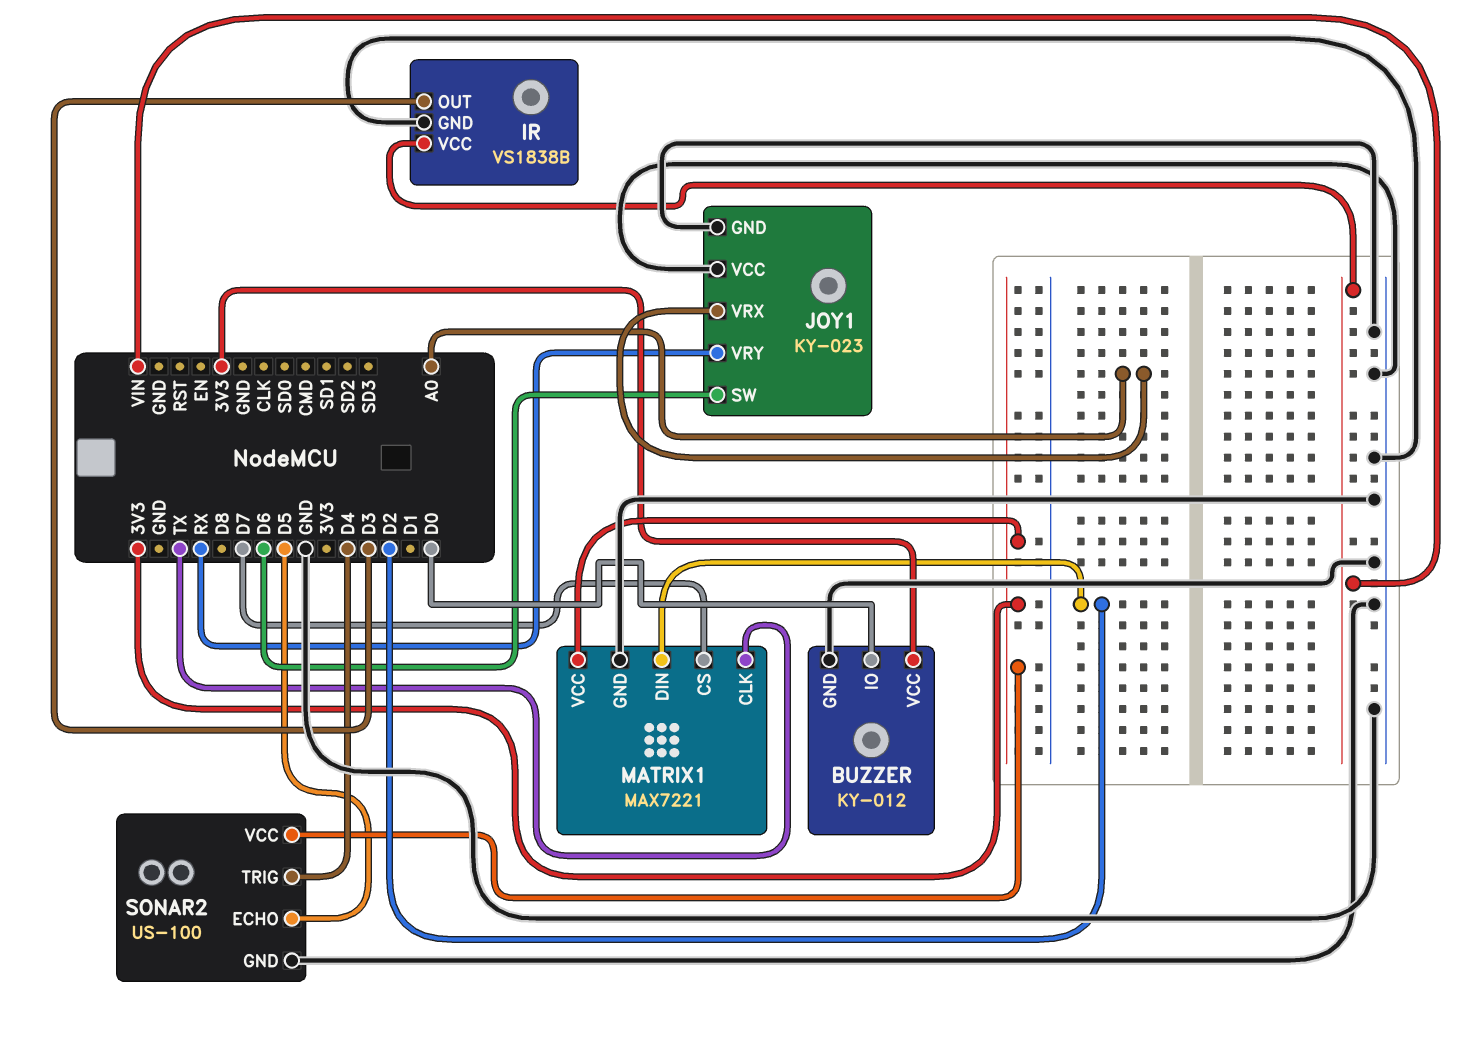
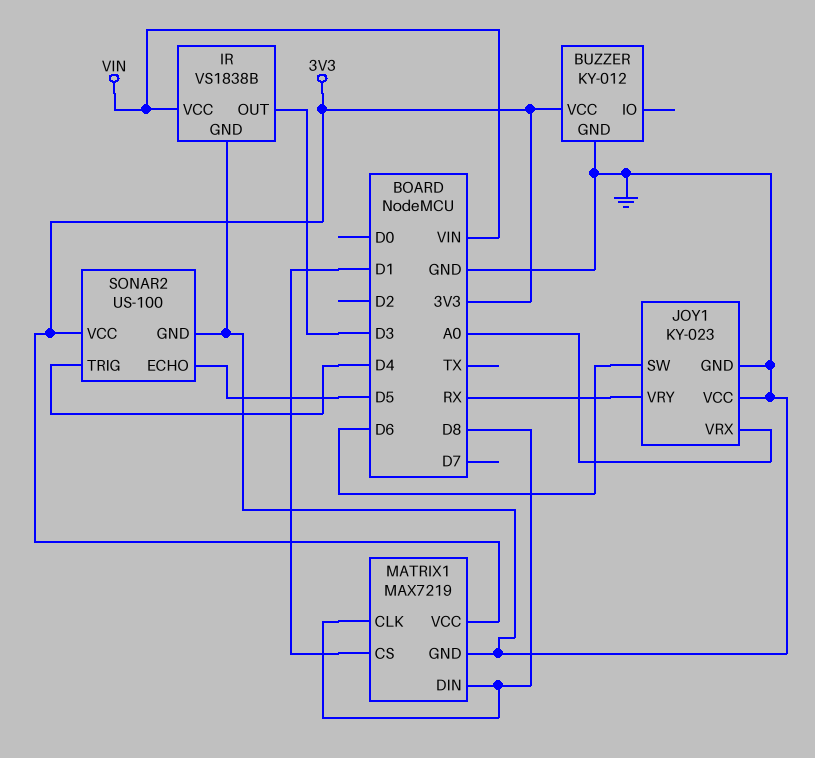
BUZZER pin IO: D0 -> none
MATRIX1: MAX7221 -> MAX7219
MATRIX1 pin CLK: TX -> D8
MATRIX1 pin CS: D7 -> D1
MATRIX1 pin DIN: D2 -> D8

